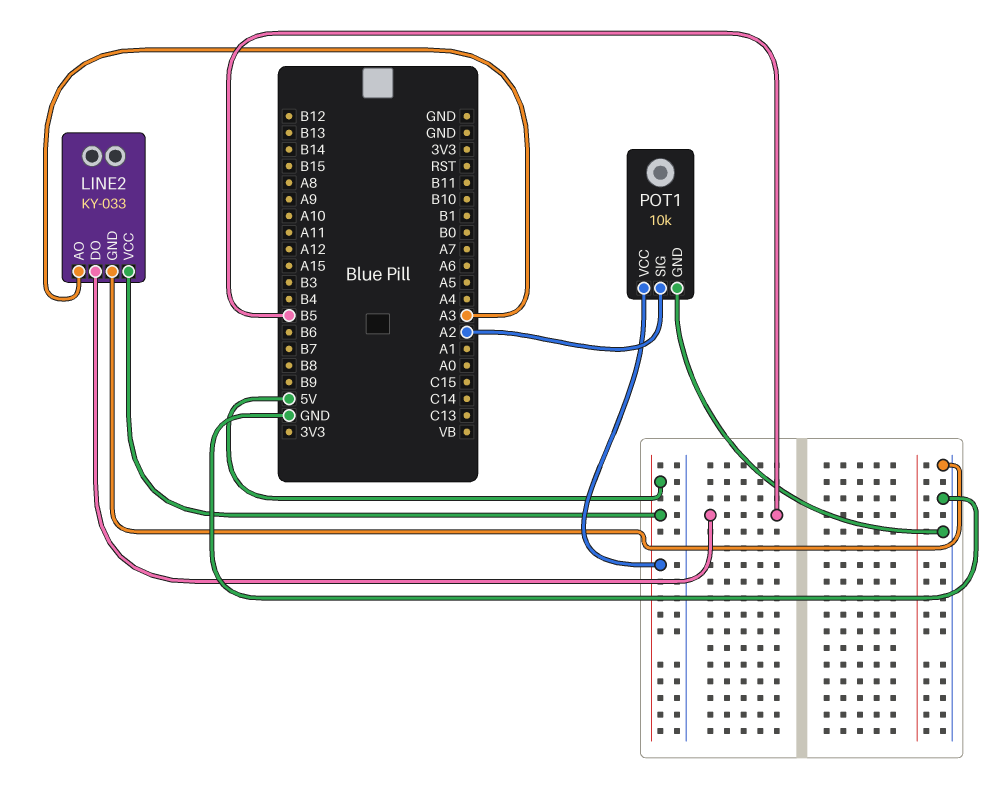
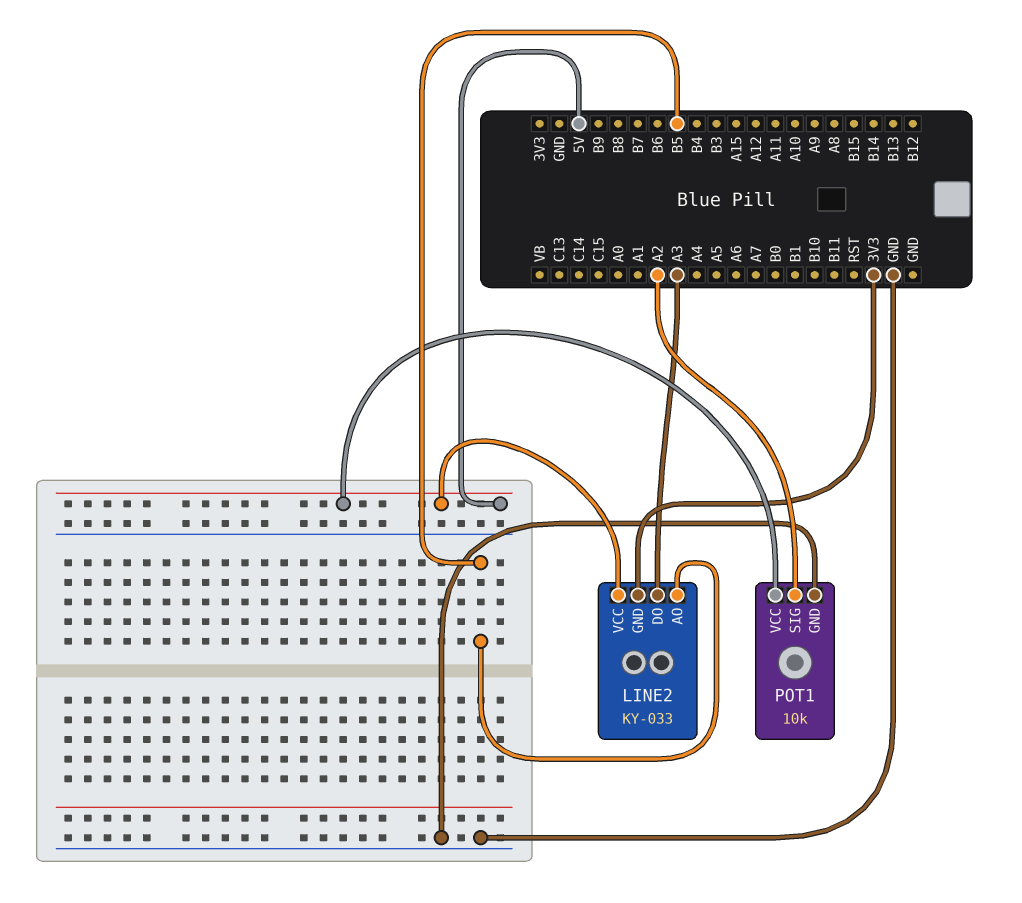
LINE2 pin AO: A3 -> B5
LINE2 pin DO: B5 -> A3
LINE2 pin GND: GND -> 3V3

